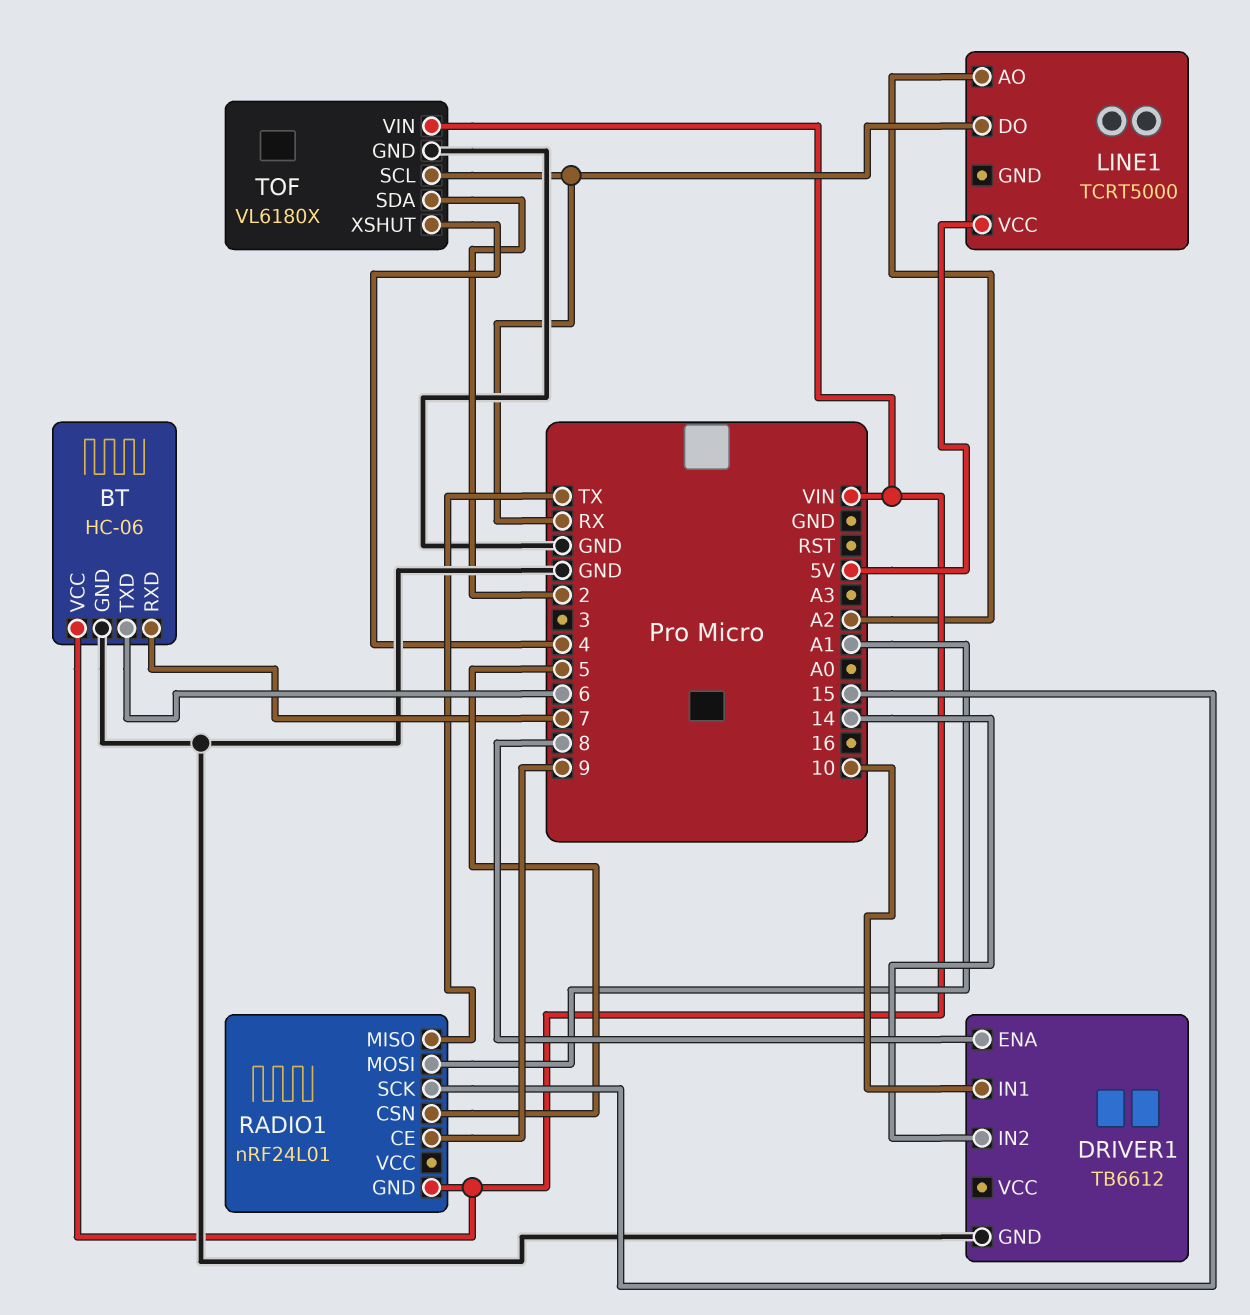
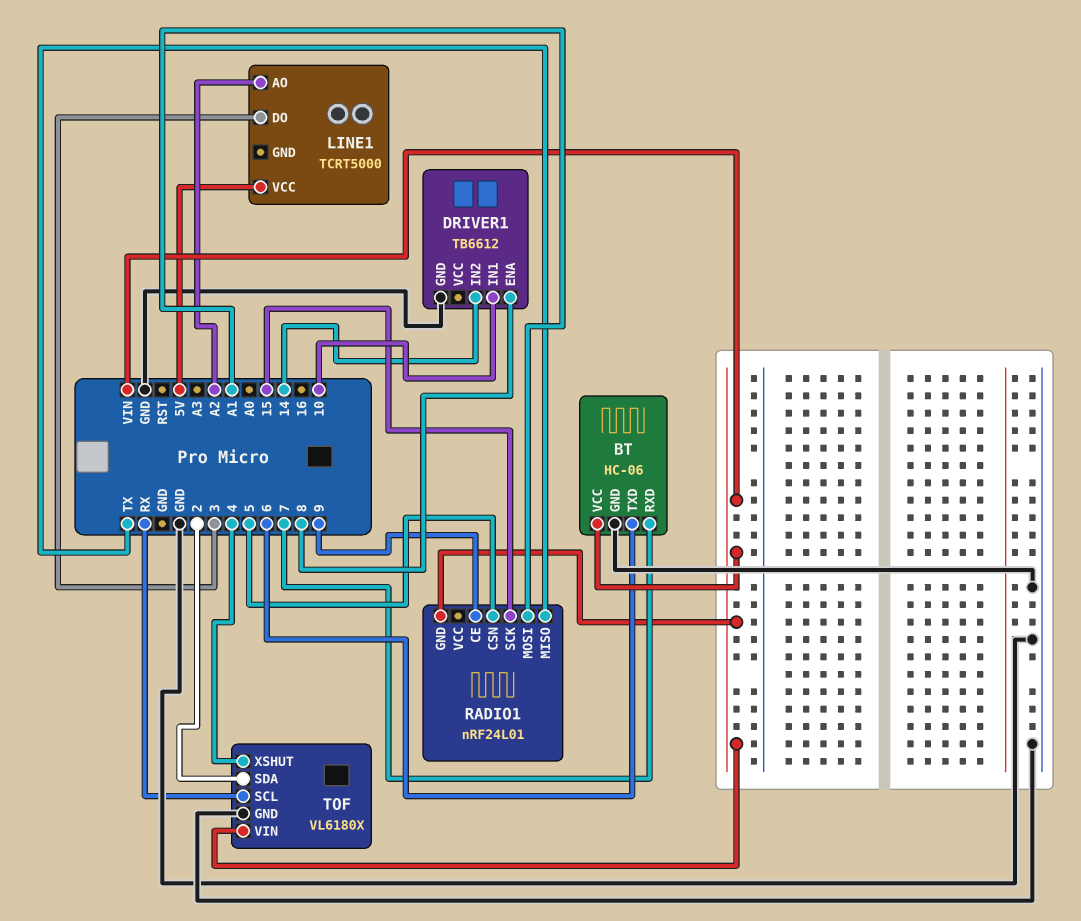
LINE1 pin DO: RX -> 3

